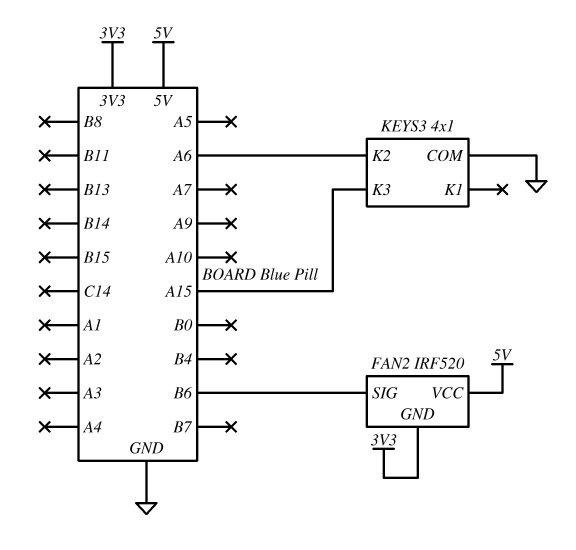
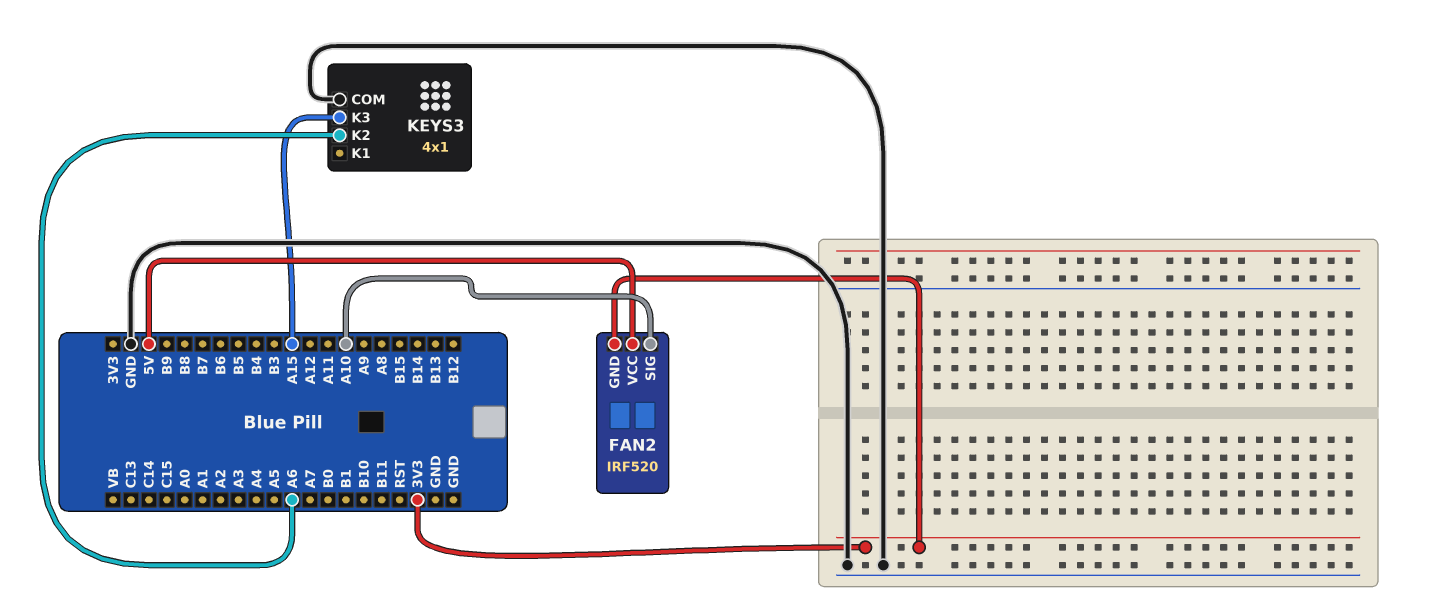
FAN2 pin SIG: B6 -> A10

